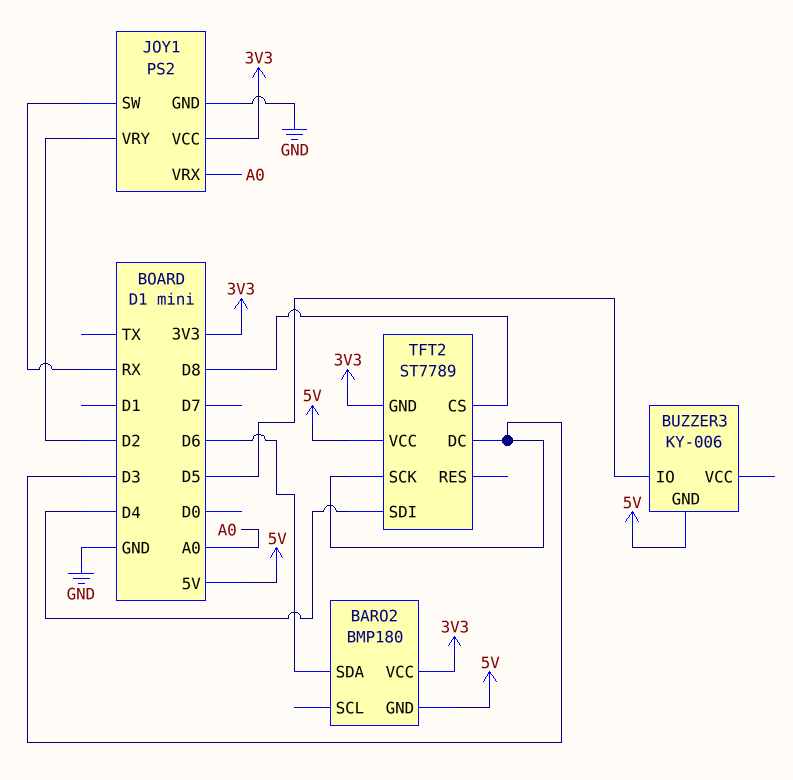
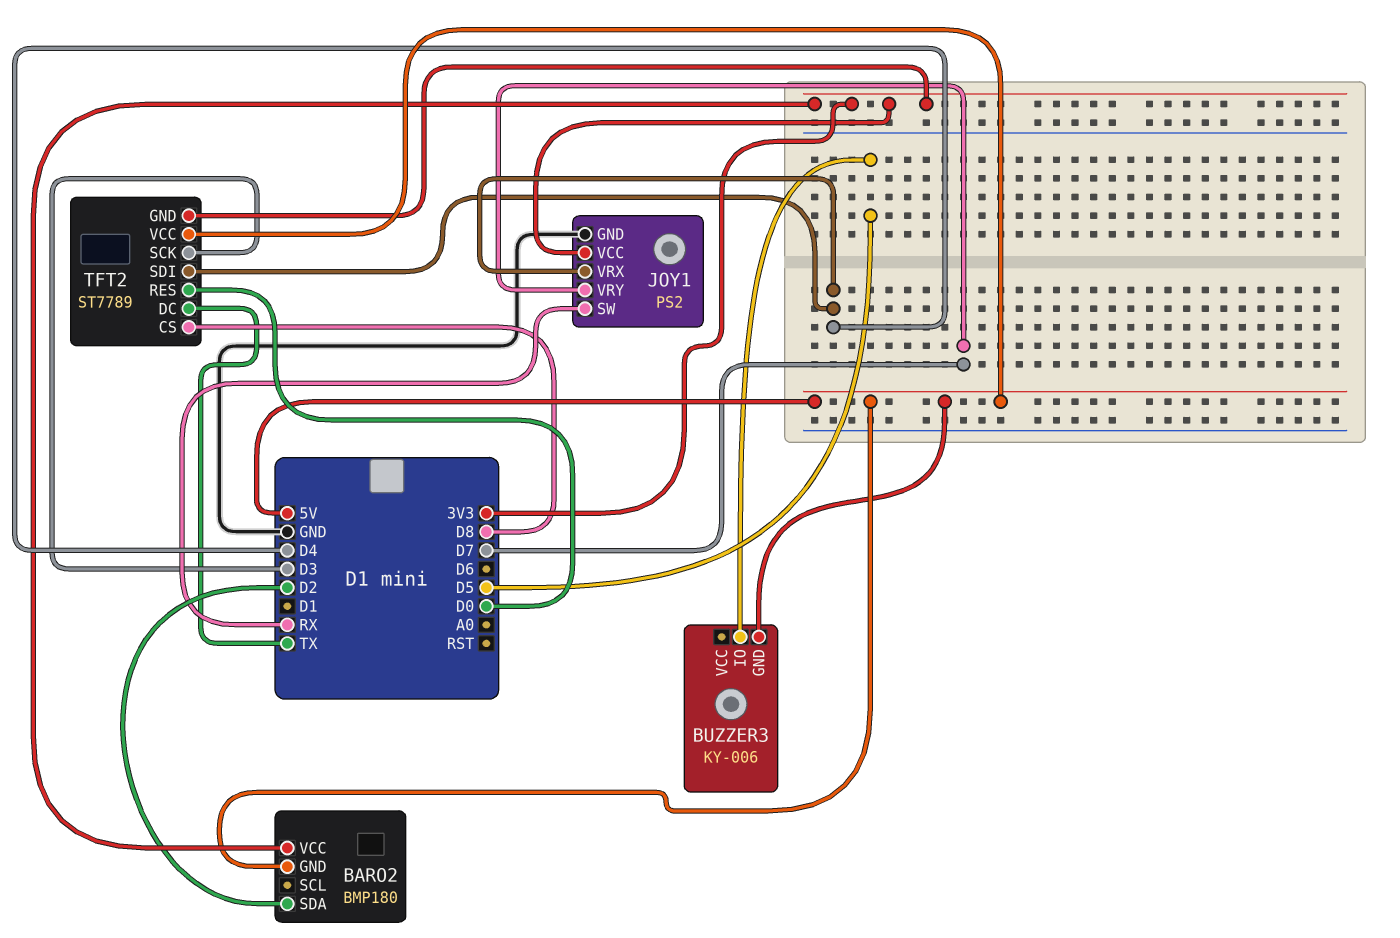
BARO2 pin SDA: D6 -> D2
JOY1 pin VRX: A0 -> D4
JOY1 pin VRY: D2 -> D7
TFT2 pin DC: D3 -> TX
TFT2 pin RES: none -> D0

